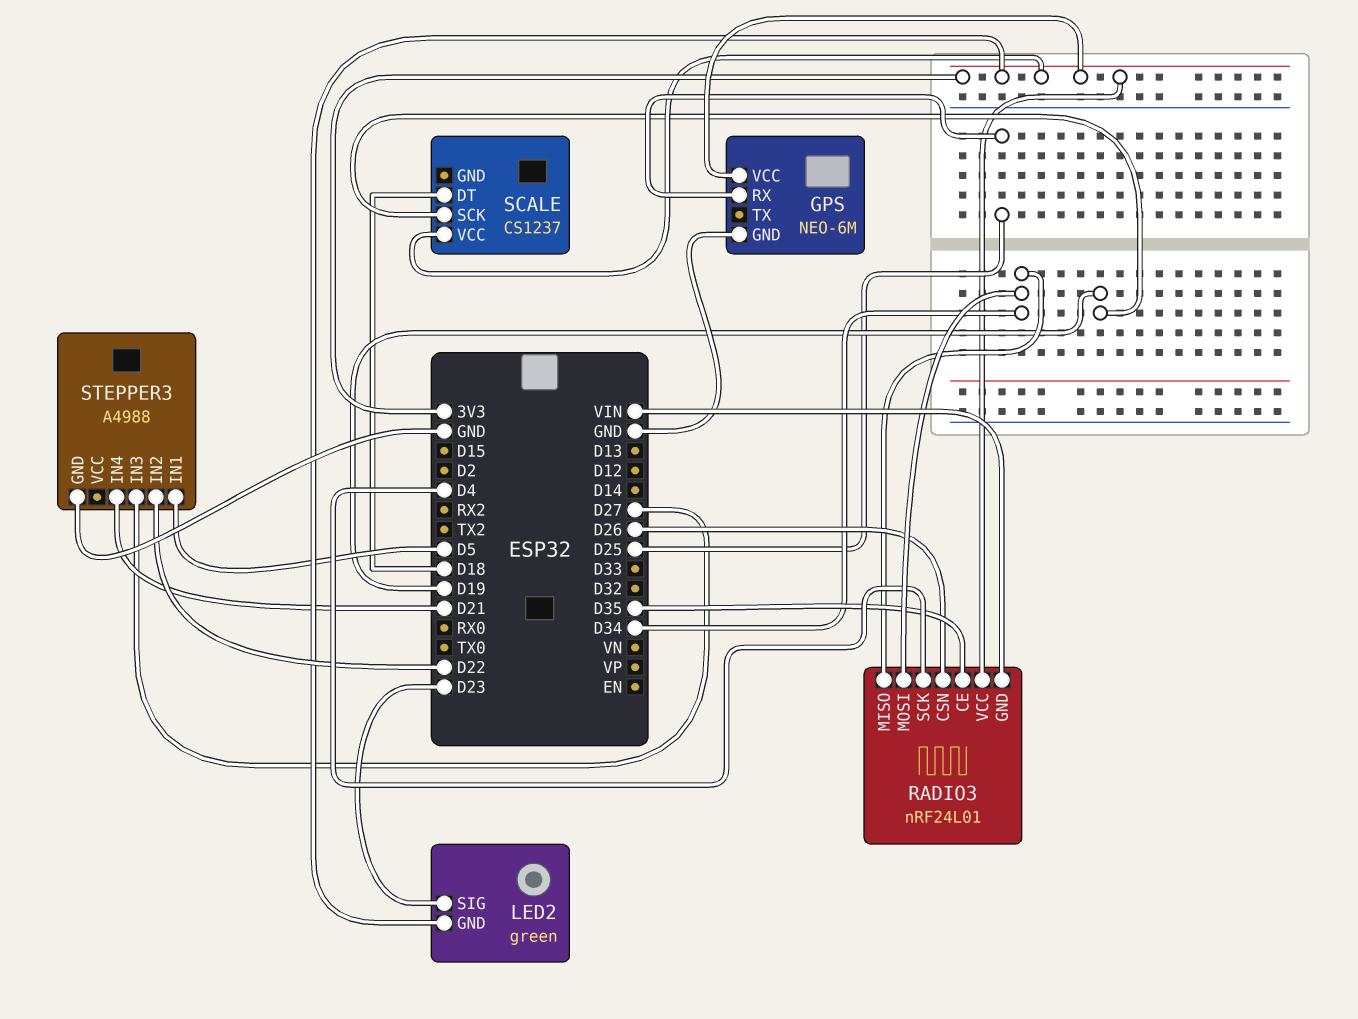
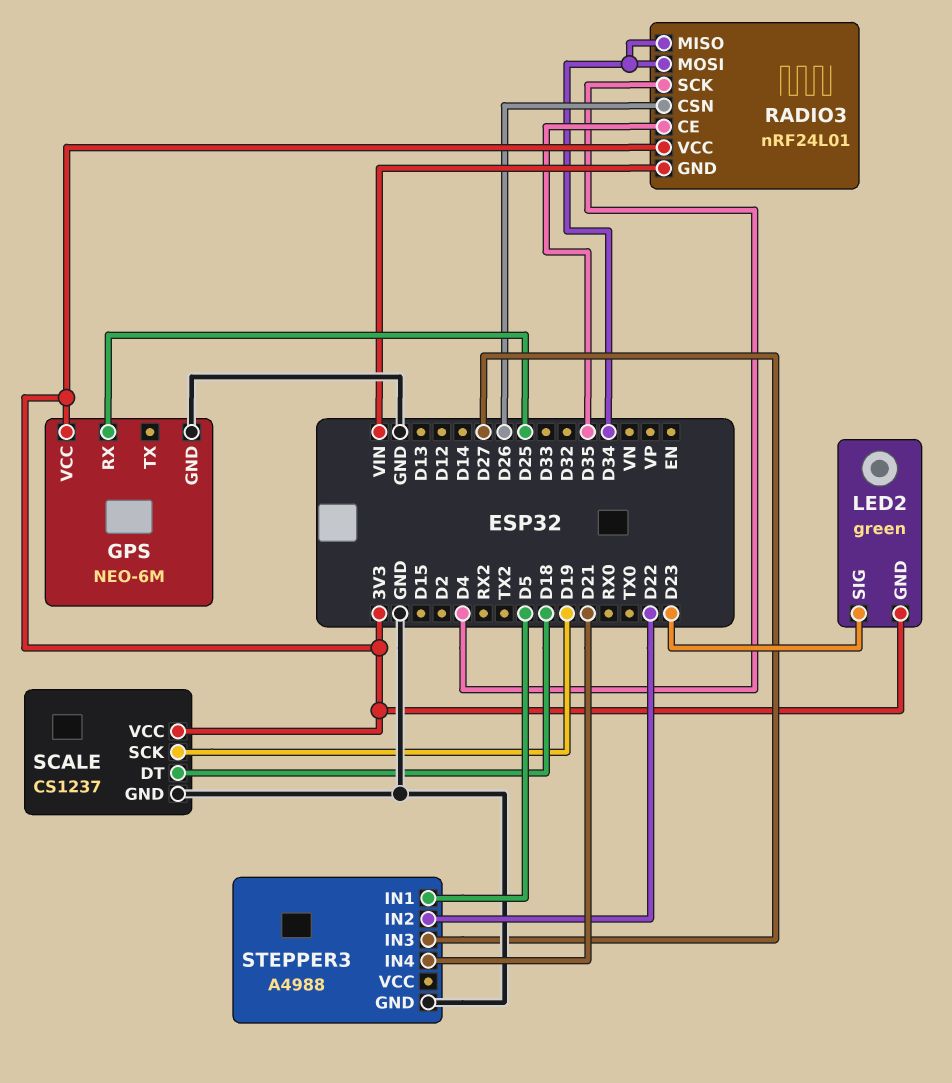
SCALE pin GND: none -> GND

